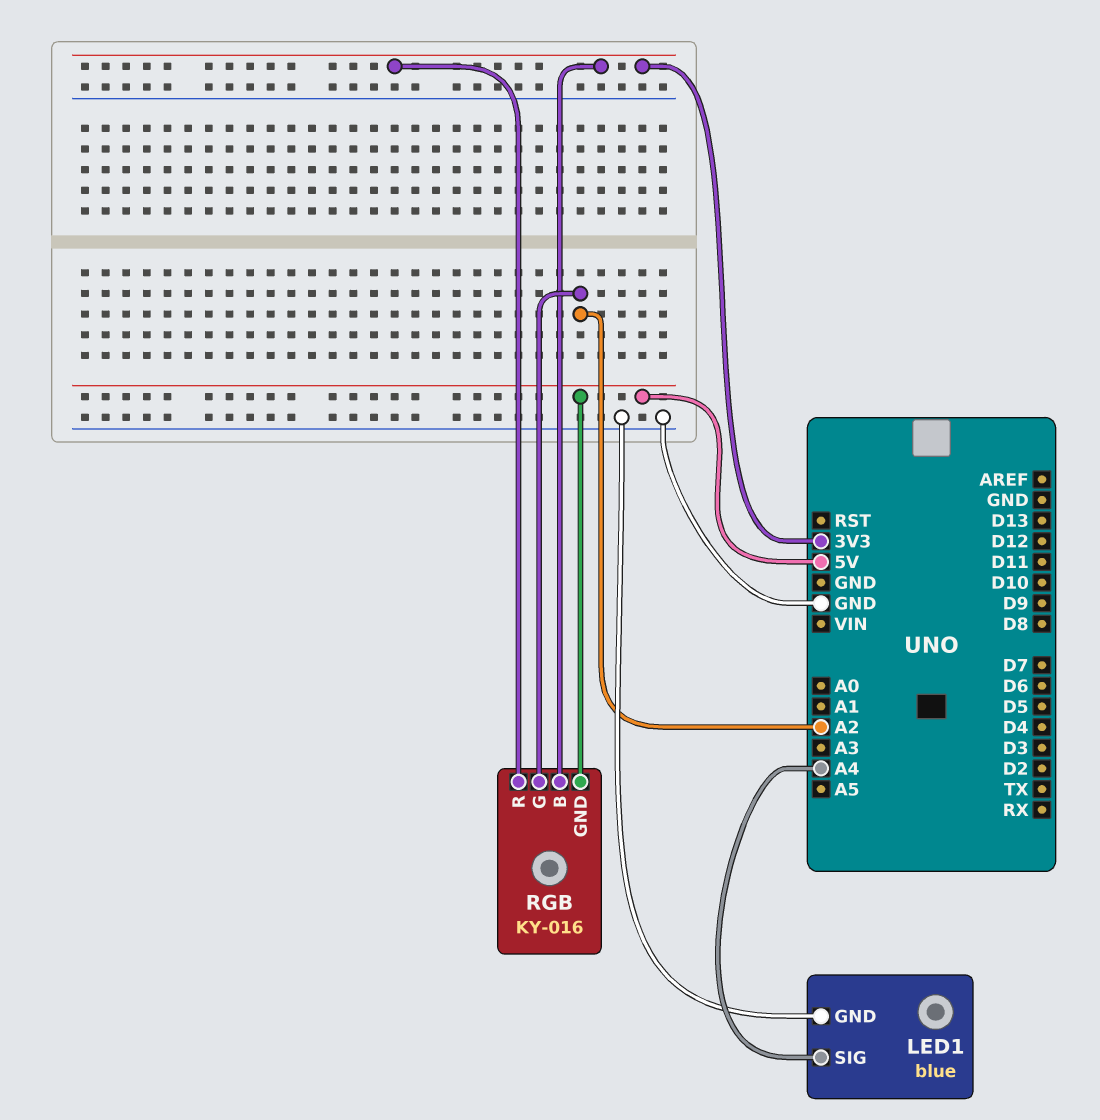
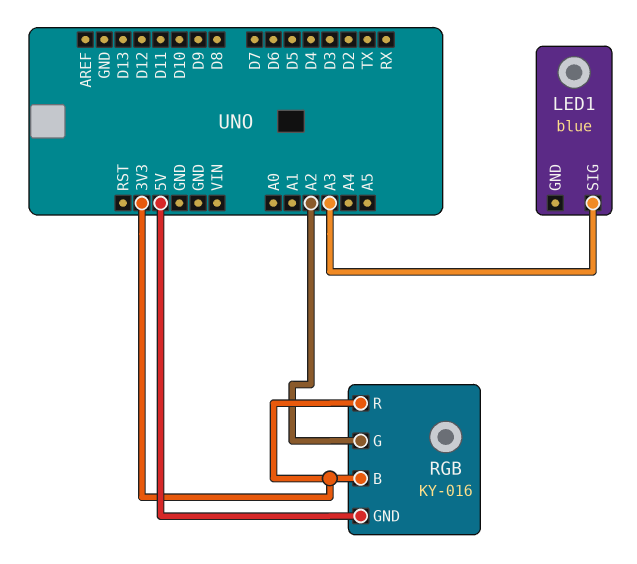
LED1 pin GND: GND -> none
LED1 pin SIG: A4 -> A3

